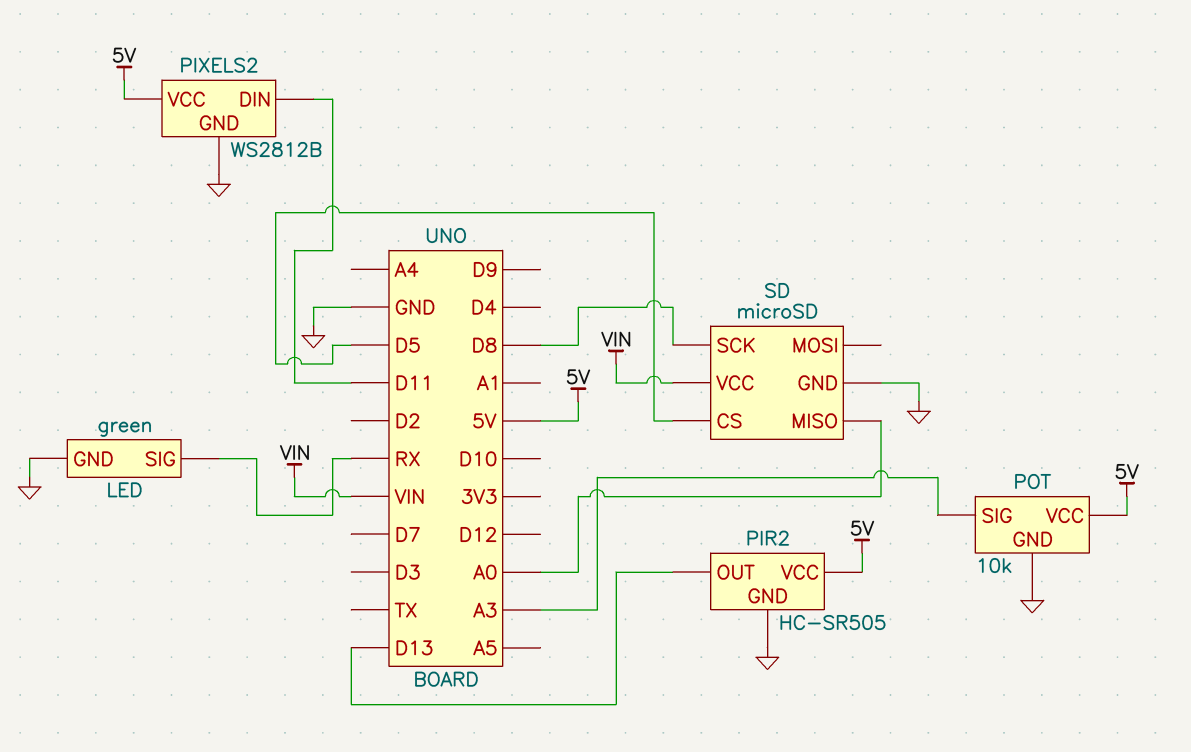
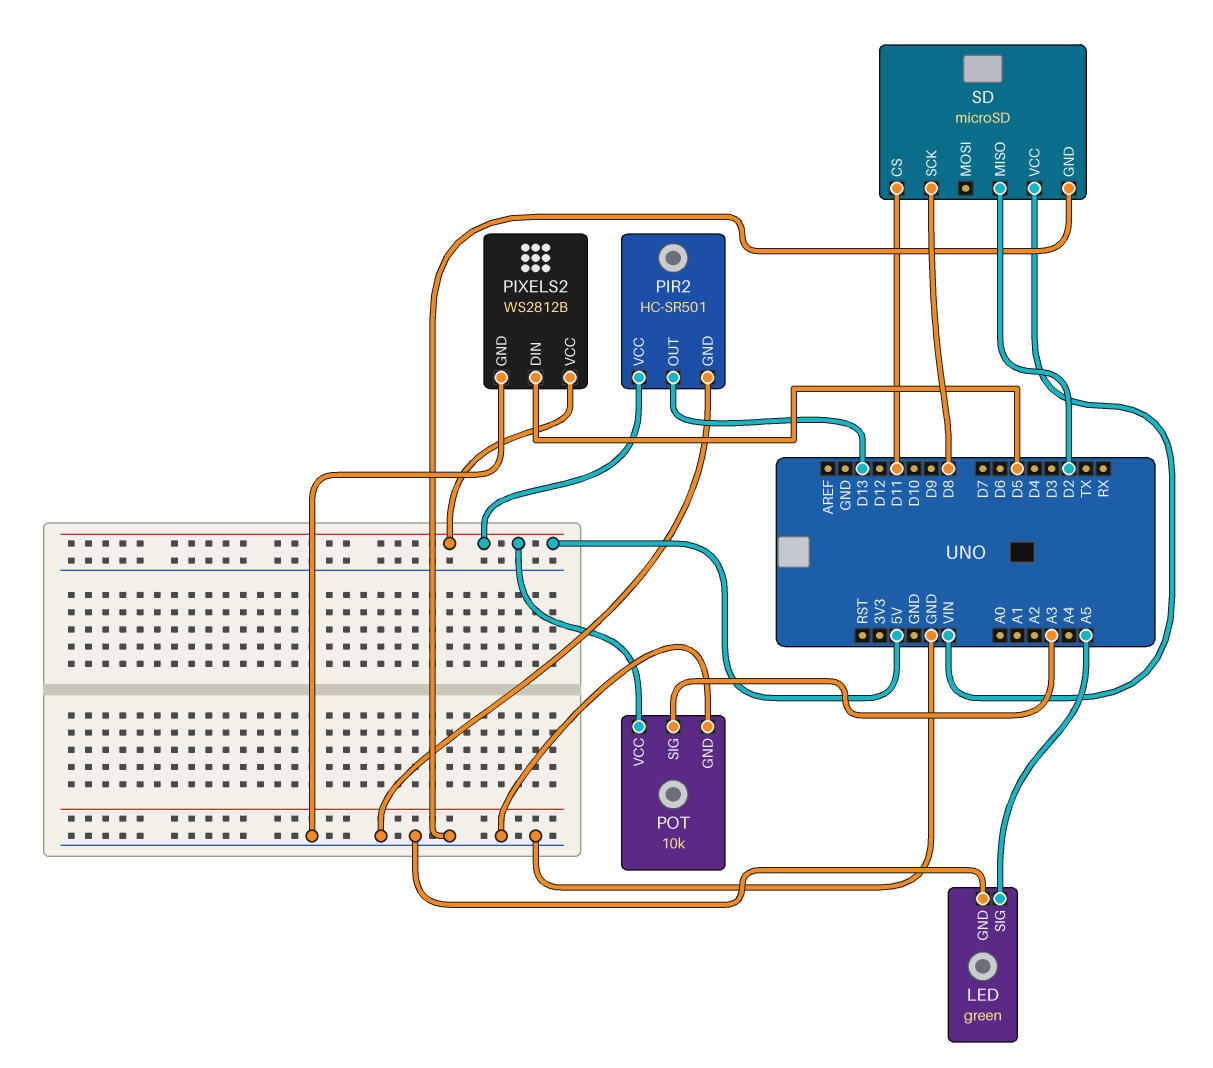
LED pin SIG: RX -> A5
PIR2: HC-SR505 -> HC-SR501
PIXELS2 pin DIN: D11 -> D5
SD pin CS: D5 -> D11
SD pin MISO: A0 -> D2

